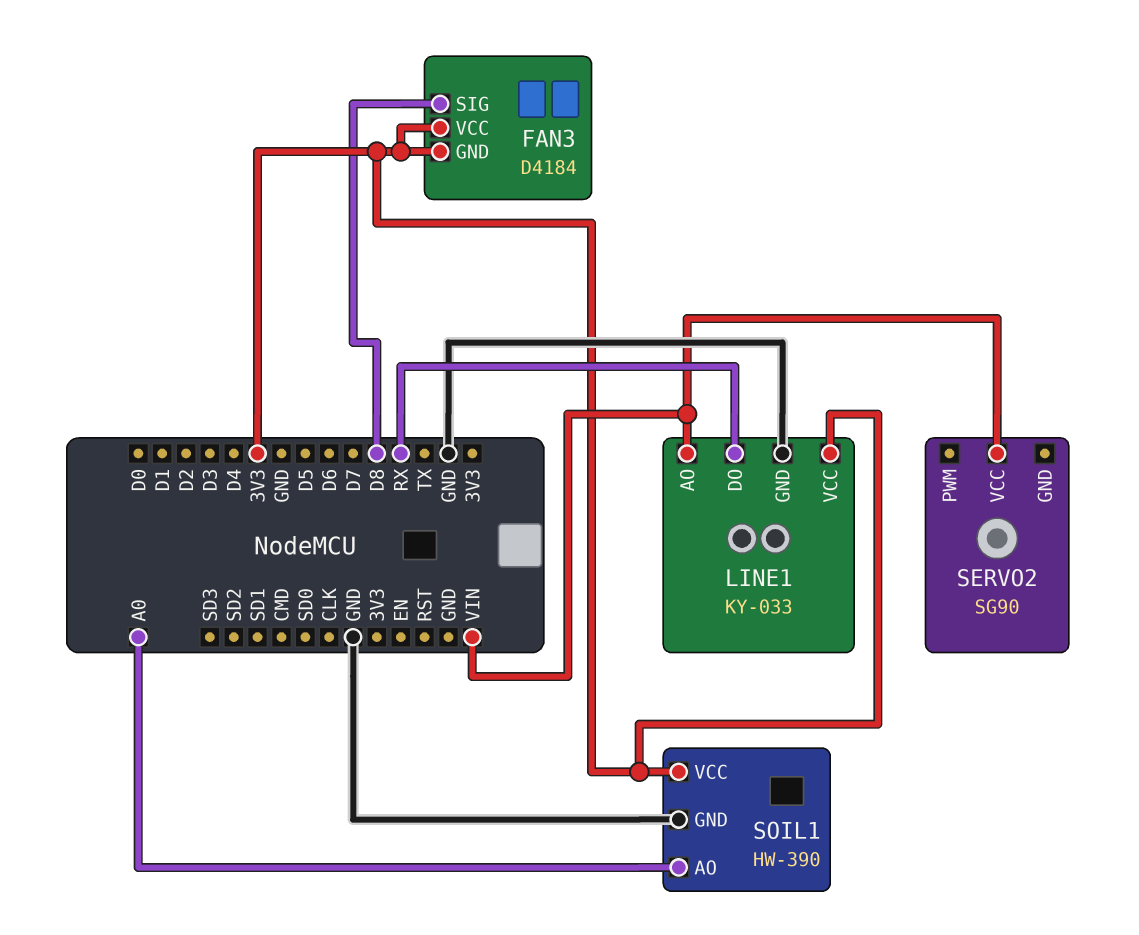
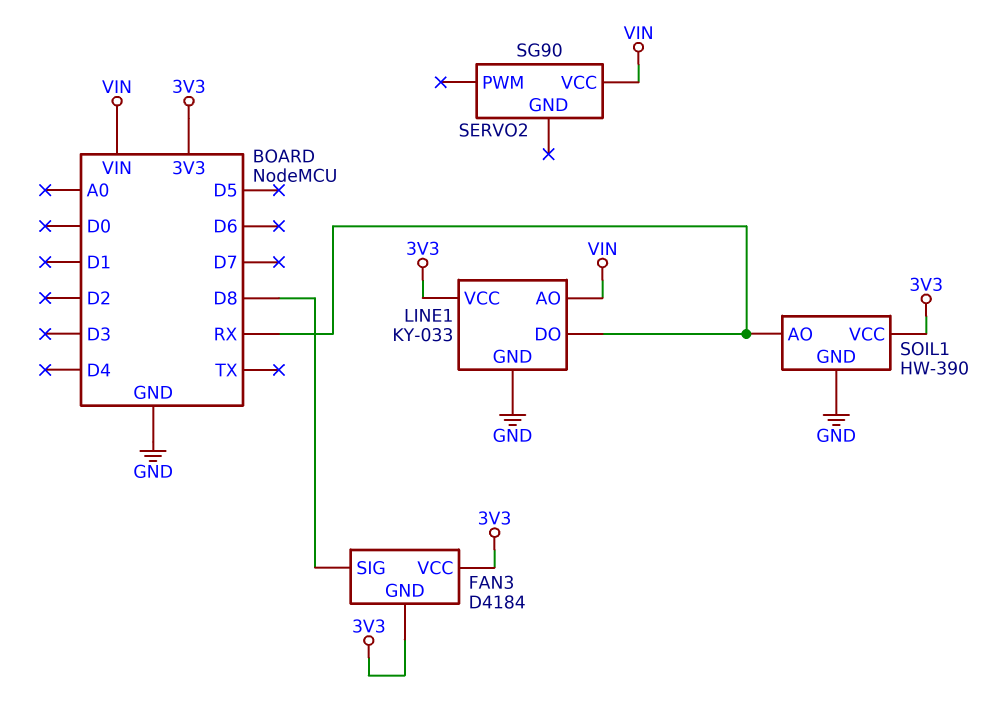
SOIL1 pin AO: A0 -> RX

